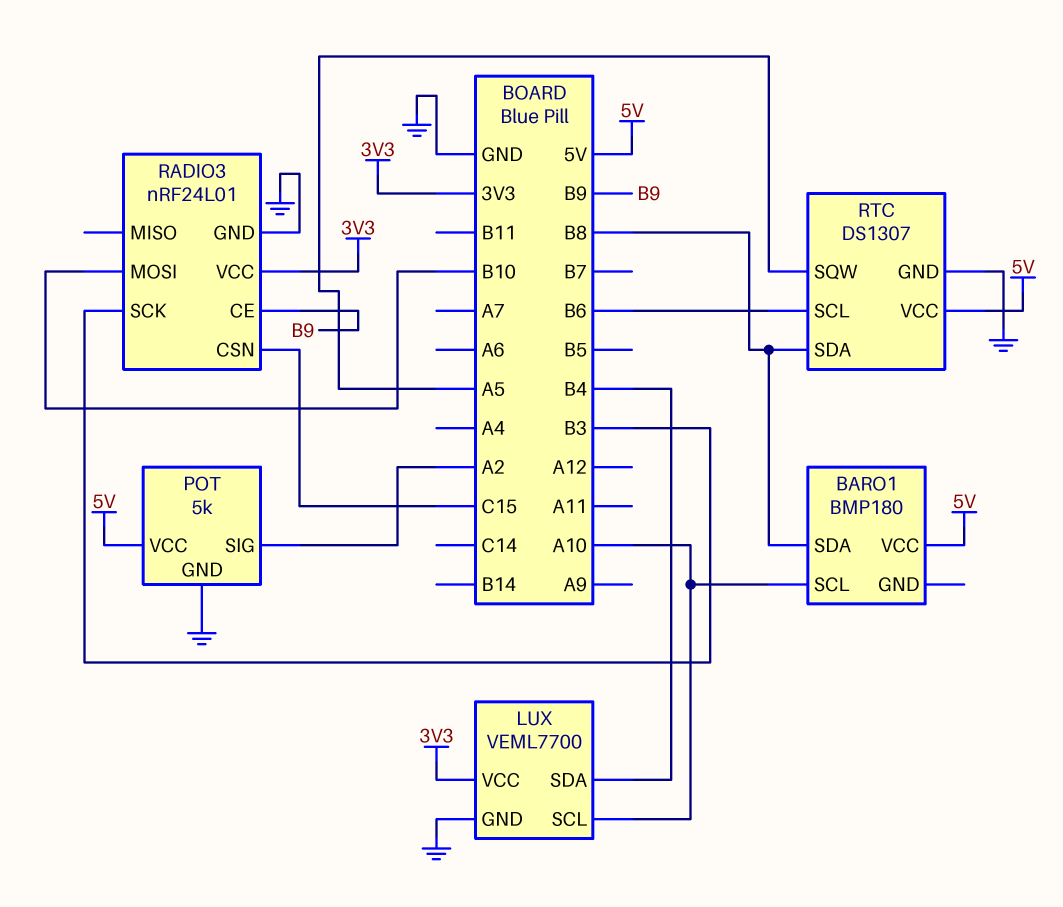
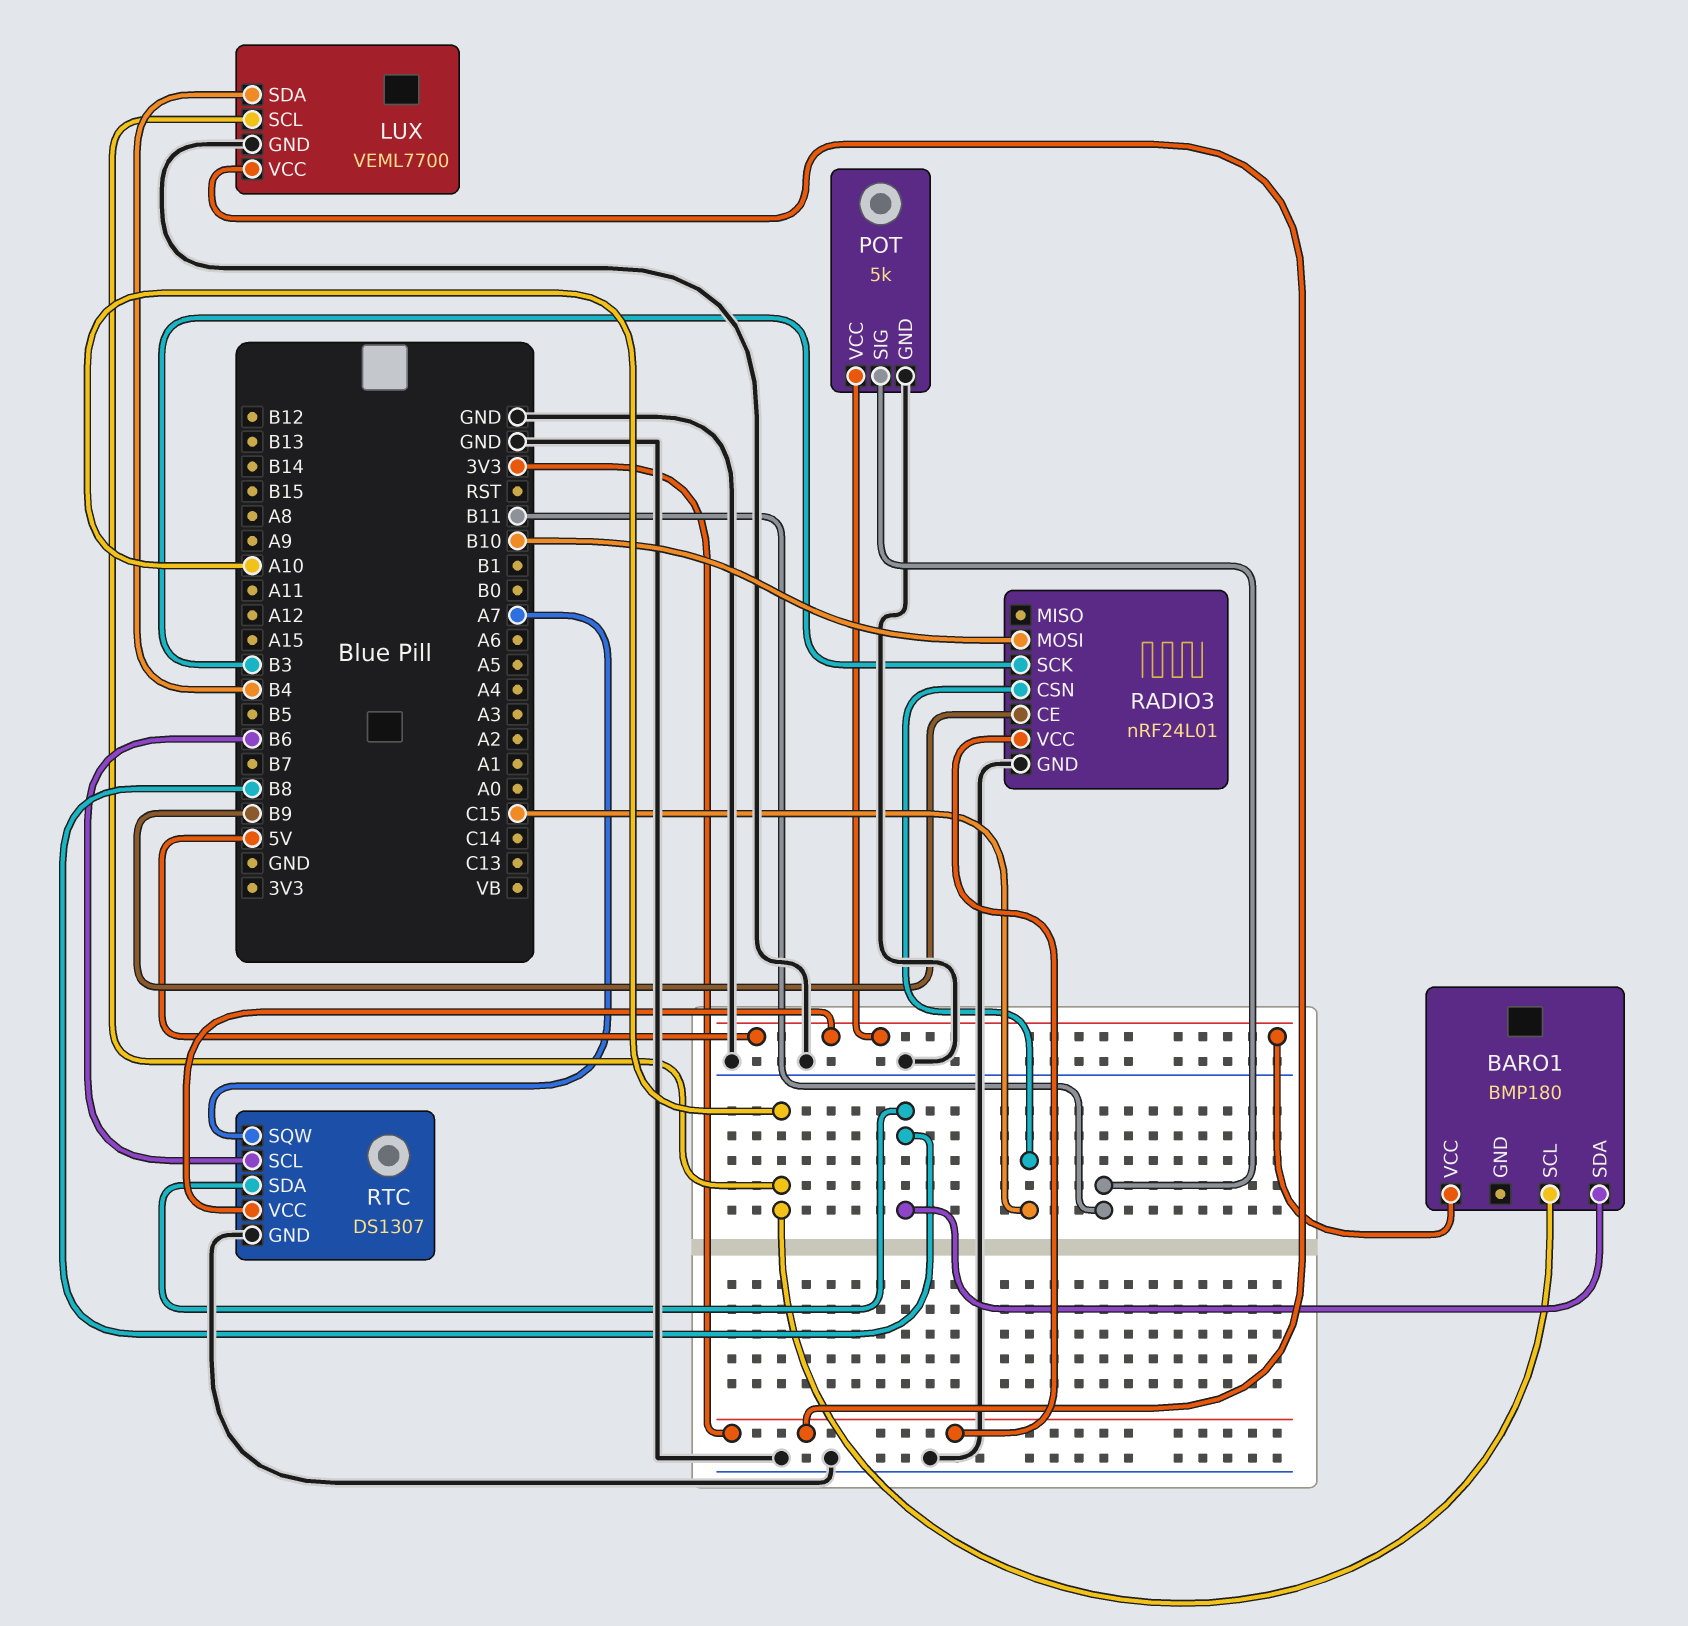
POT pin SIG: A2 -> B11
RTC pin SQW: A5 -> A7

